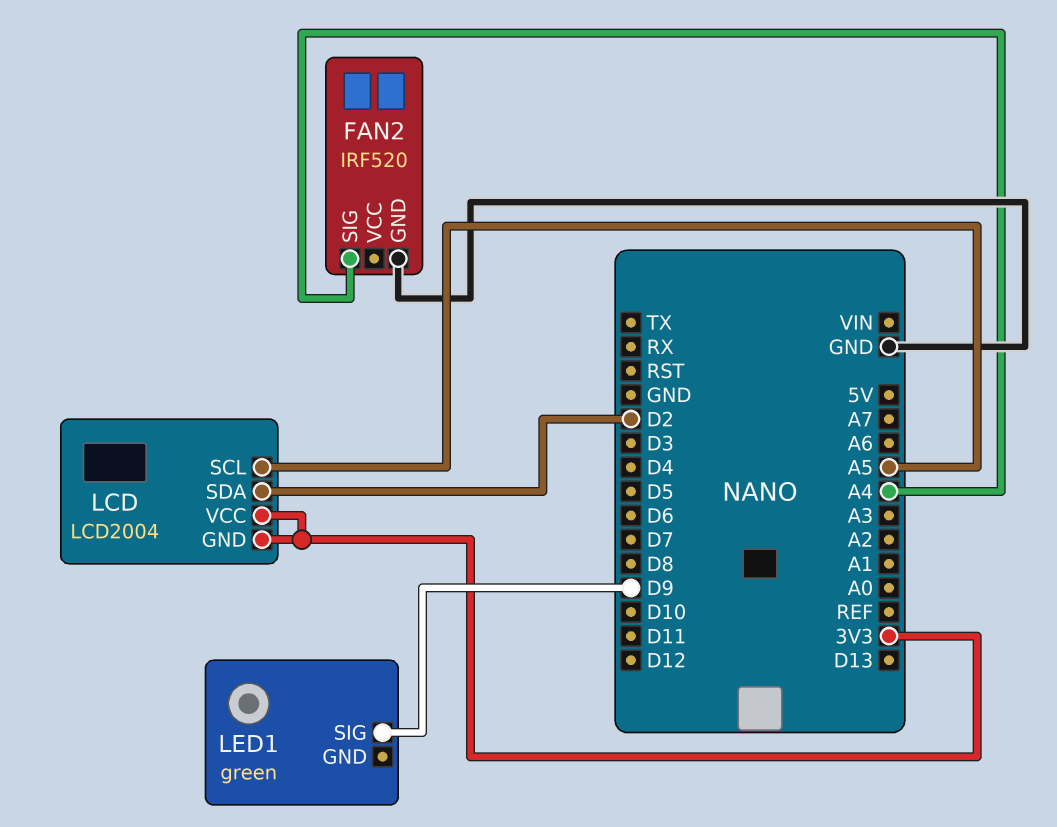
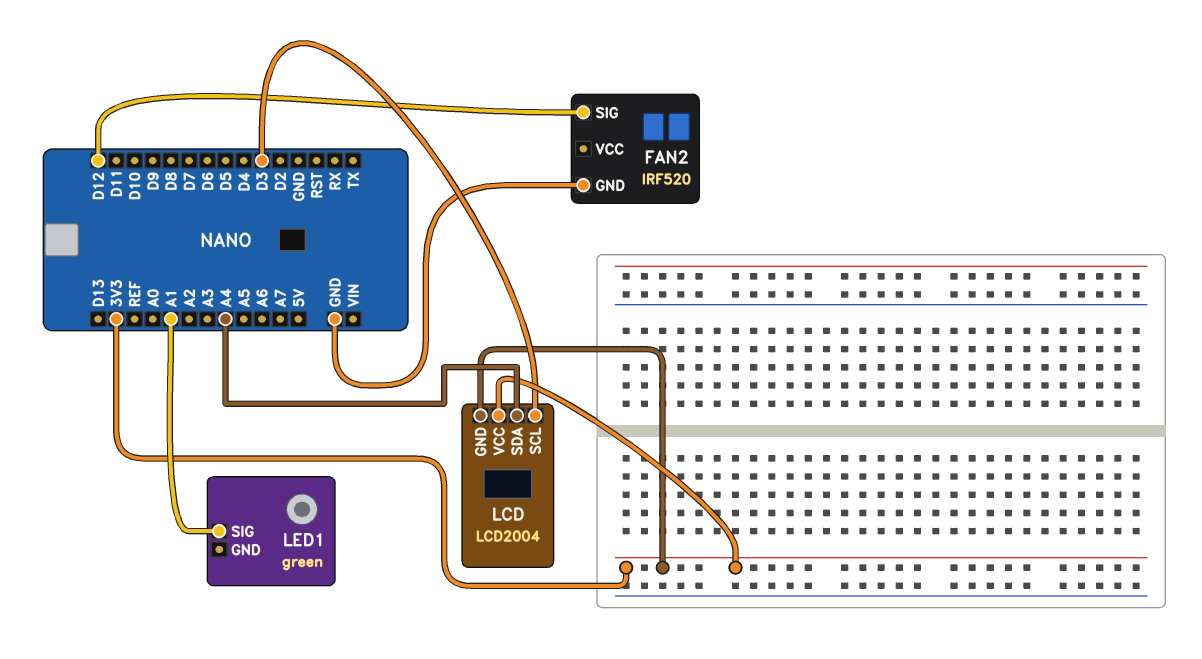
FAN2 pin SIG: A4 -> D12
LCD pin SCL: A5 -> D3
LCD pin SDA: D2 -> A4
LED1 pin SIG: D9 -> A1

